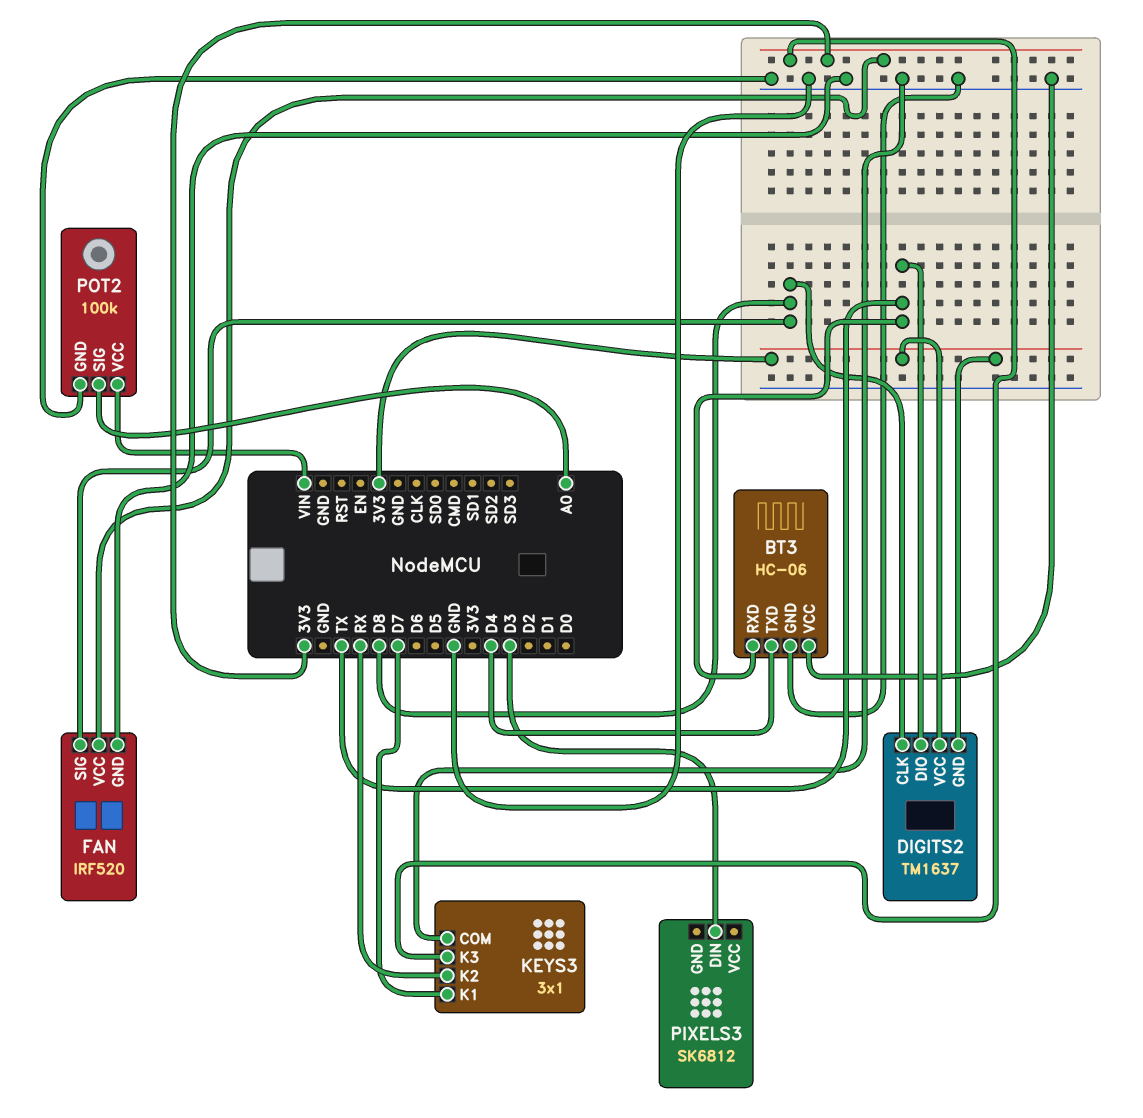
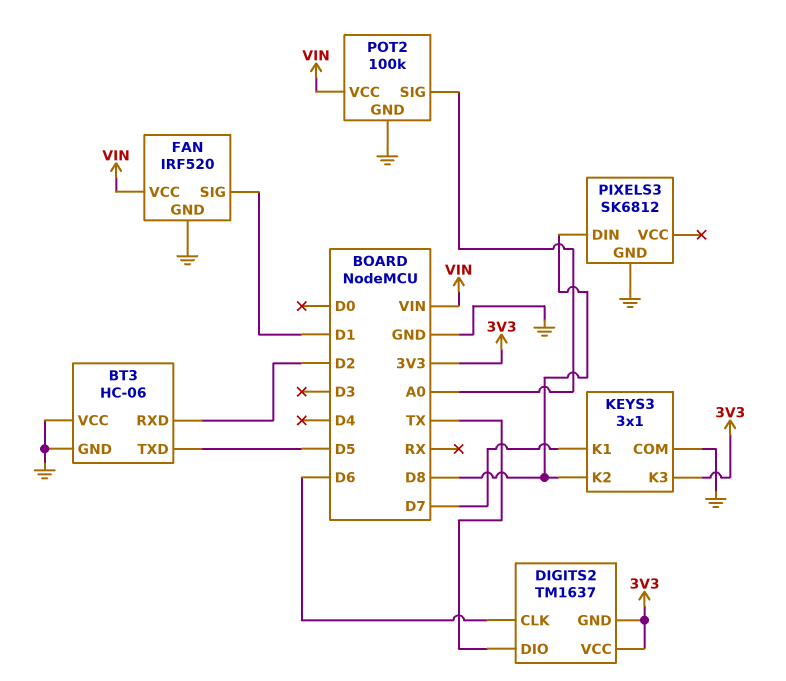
BT3 pin RXD: TX -> D2
BT3 pin TXD: D4 -> D5
DIGITS2 pin CLK: D8 -> D6
FAN pin SIG: D8 -> D1
FAN pin VCC: 3V3 -> VIN
KEYS3 pin K2: RX -> D8
PIXELS3 pin DIN: D3 -> D8
PIXELS3 pin GND: none -> GND

